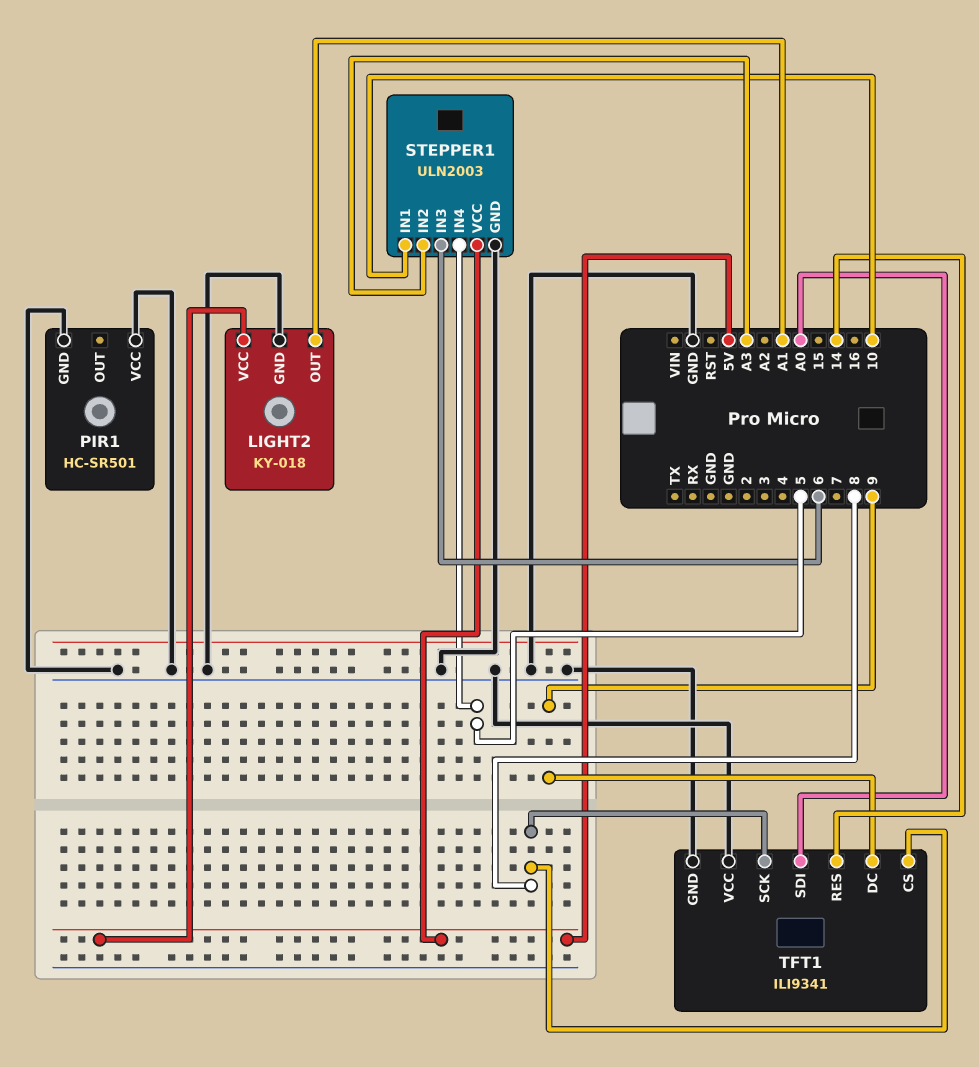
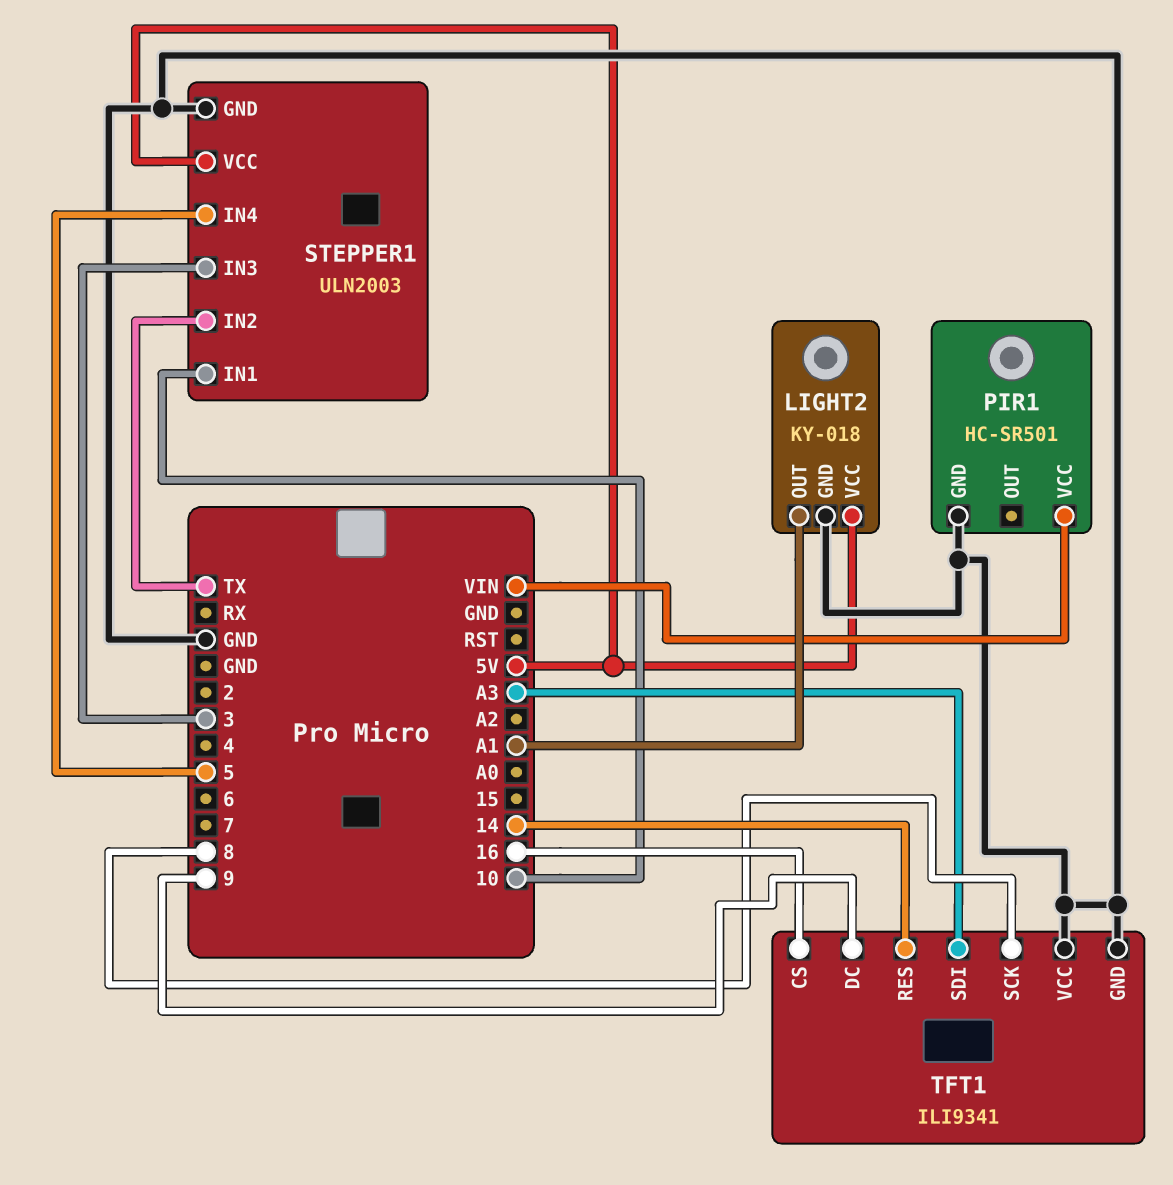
PIR1 pin VCC: GND -> VIN
STEPPER1 pin IN2: A3 -> TX
STEPPER1 pin IN3: 6 -> 3
TFT1 pin CS: 8 -> 16
TFT1 pin SDI: A0 -> A3

